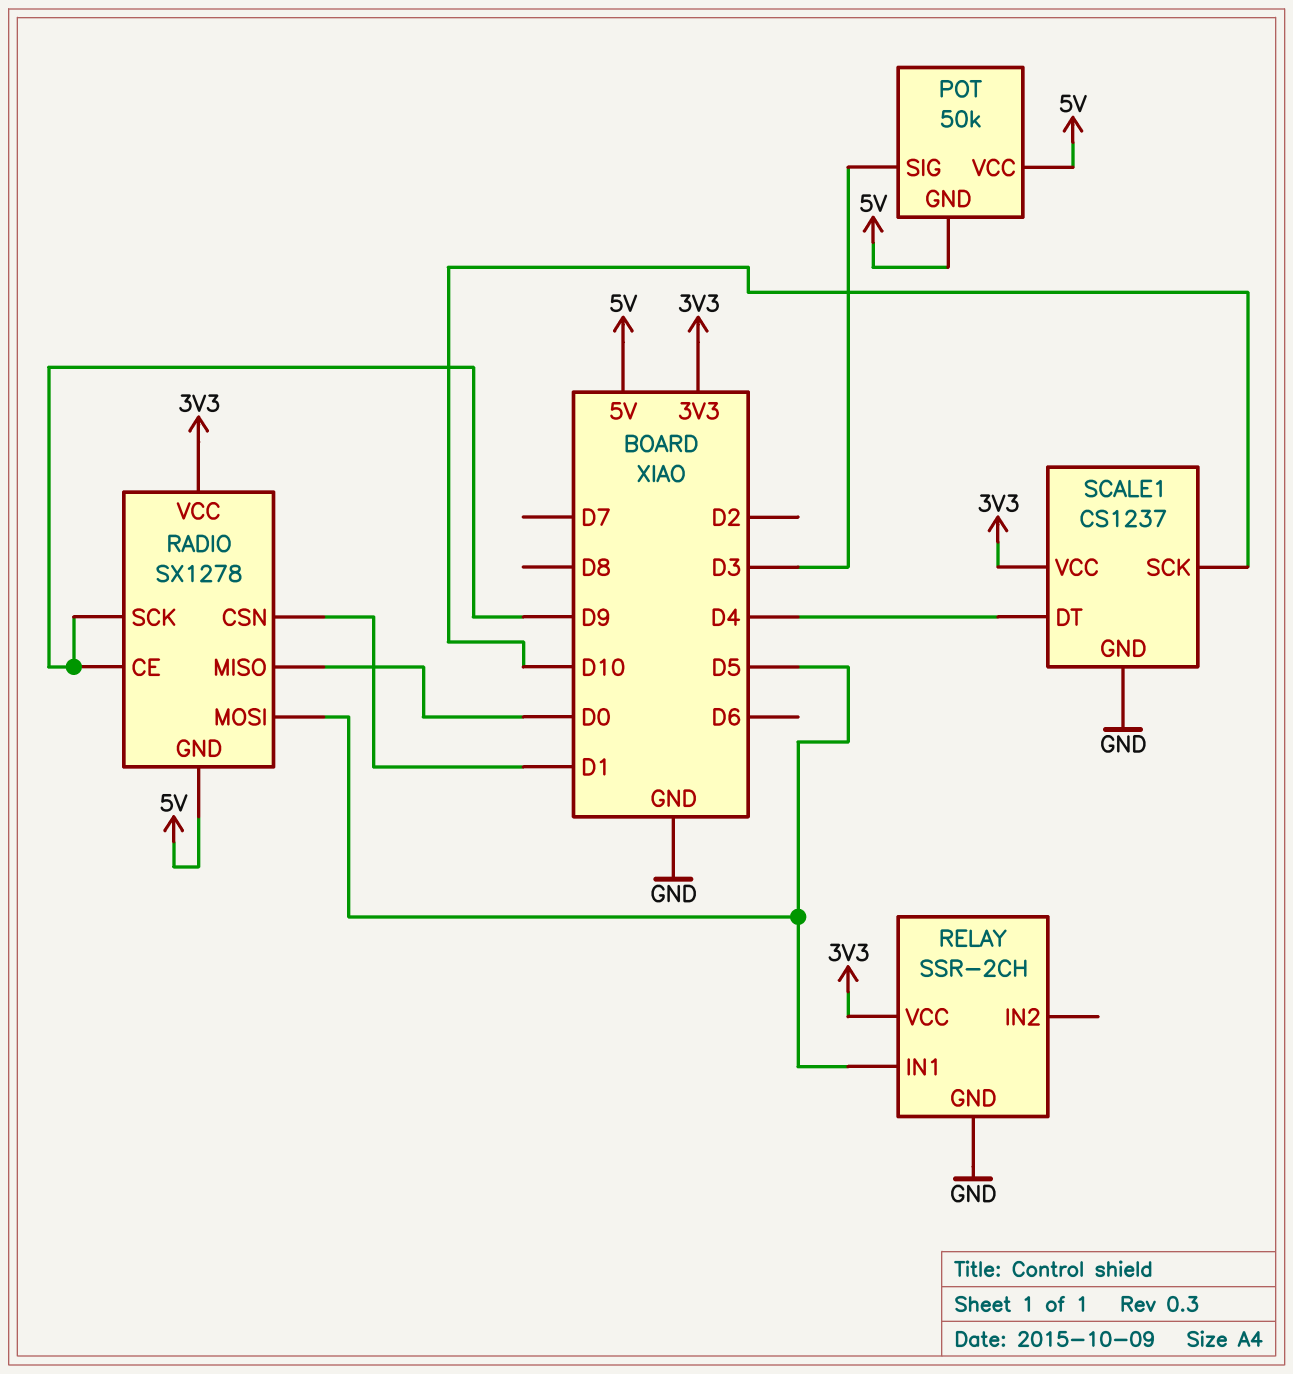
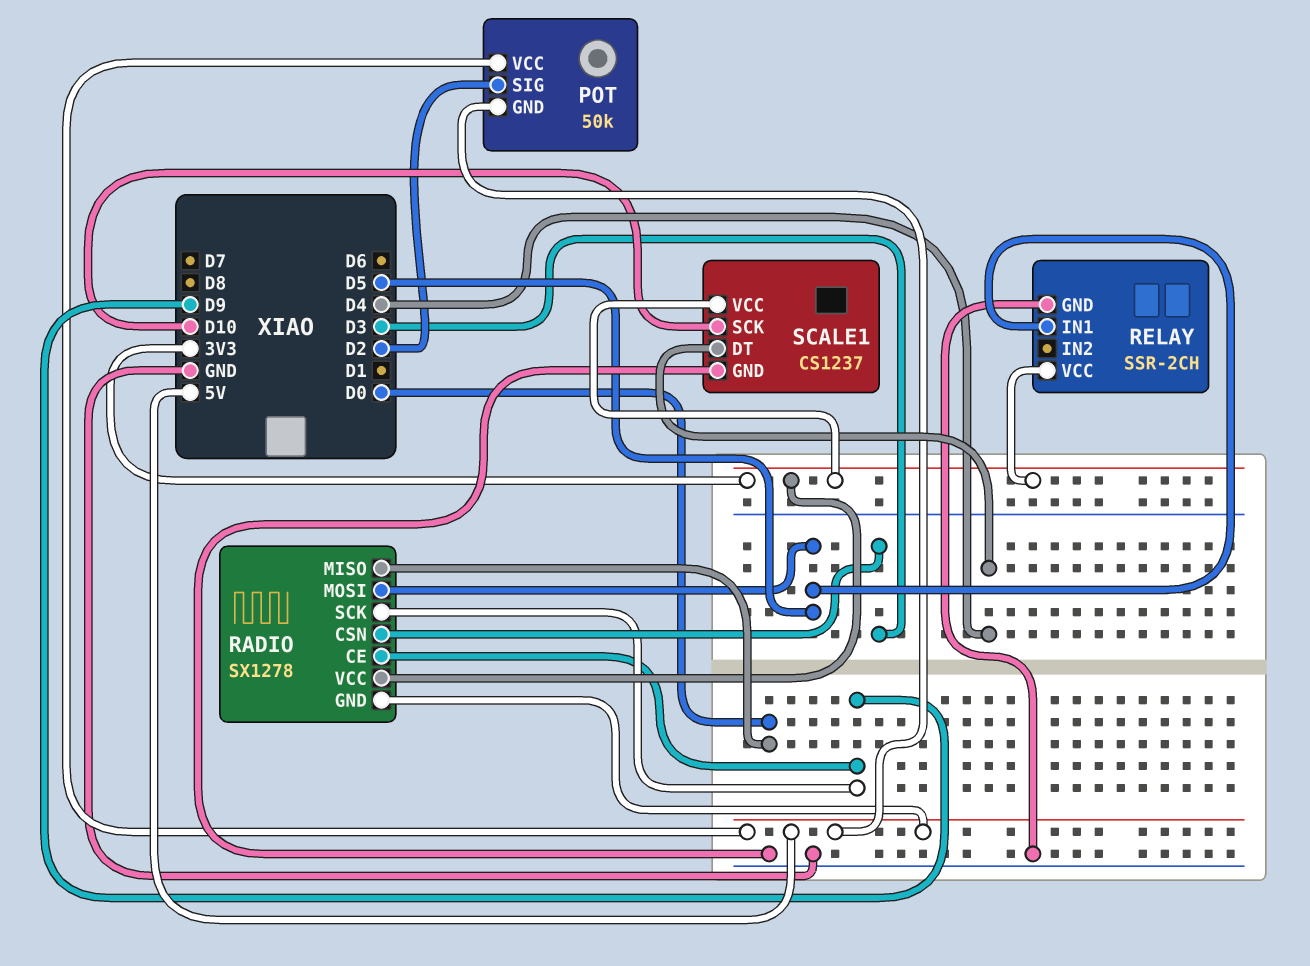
POT pin SIG: D3 -> D2
RADIO pin CSN: D1 -> D3

